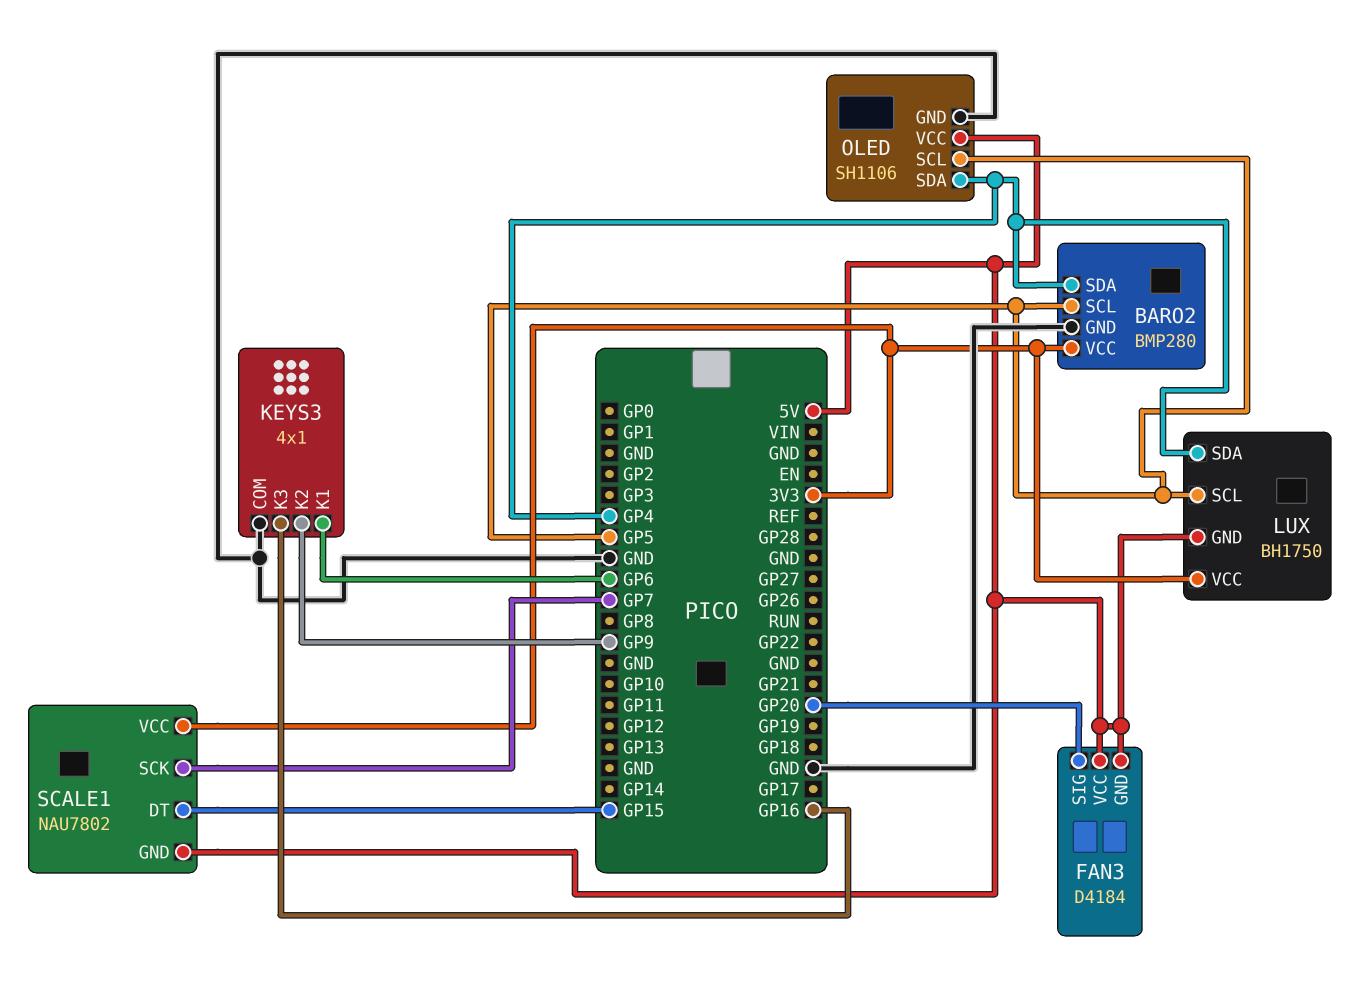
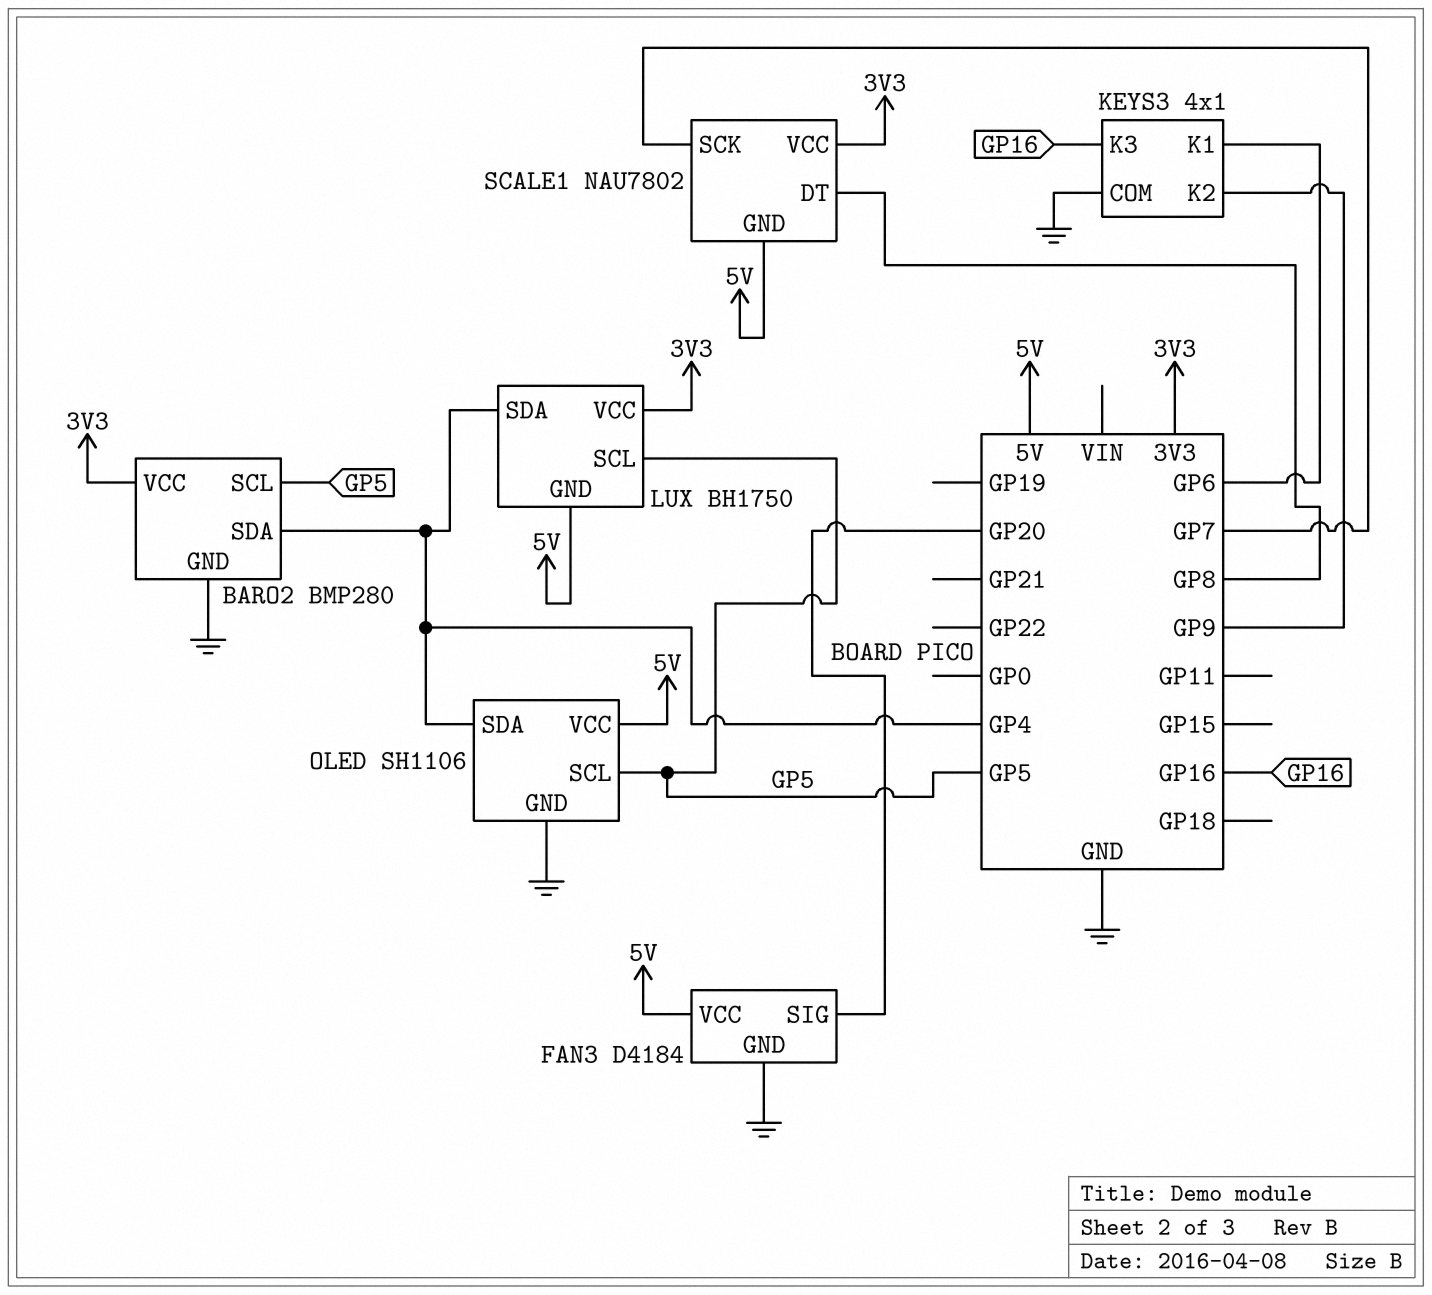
FAN3 pin GND: 5V -> GND
SCALE1 pin DT: GP15 -> GP8

